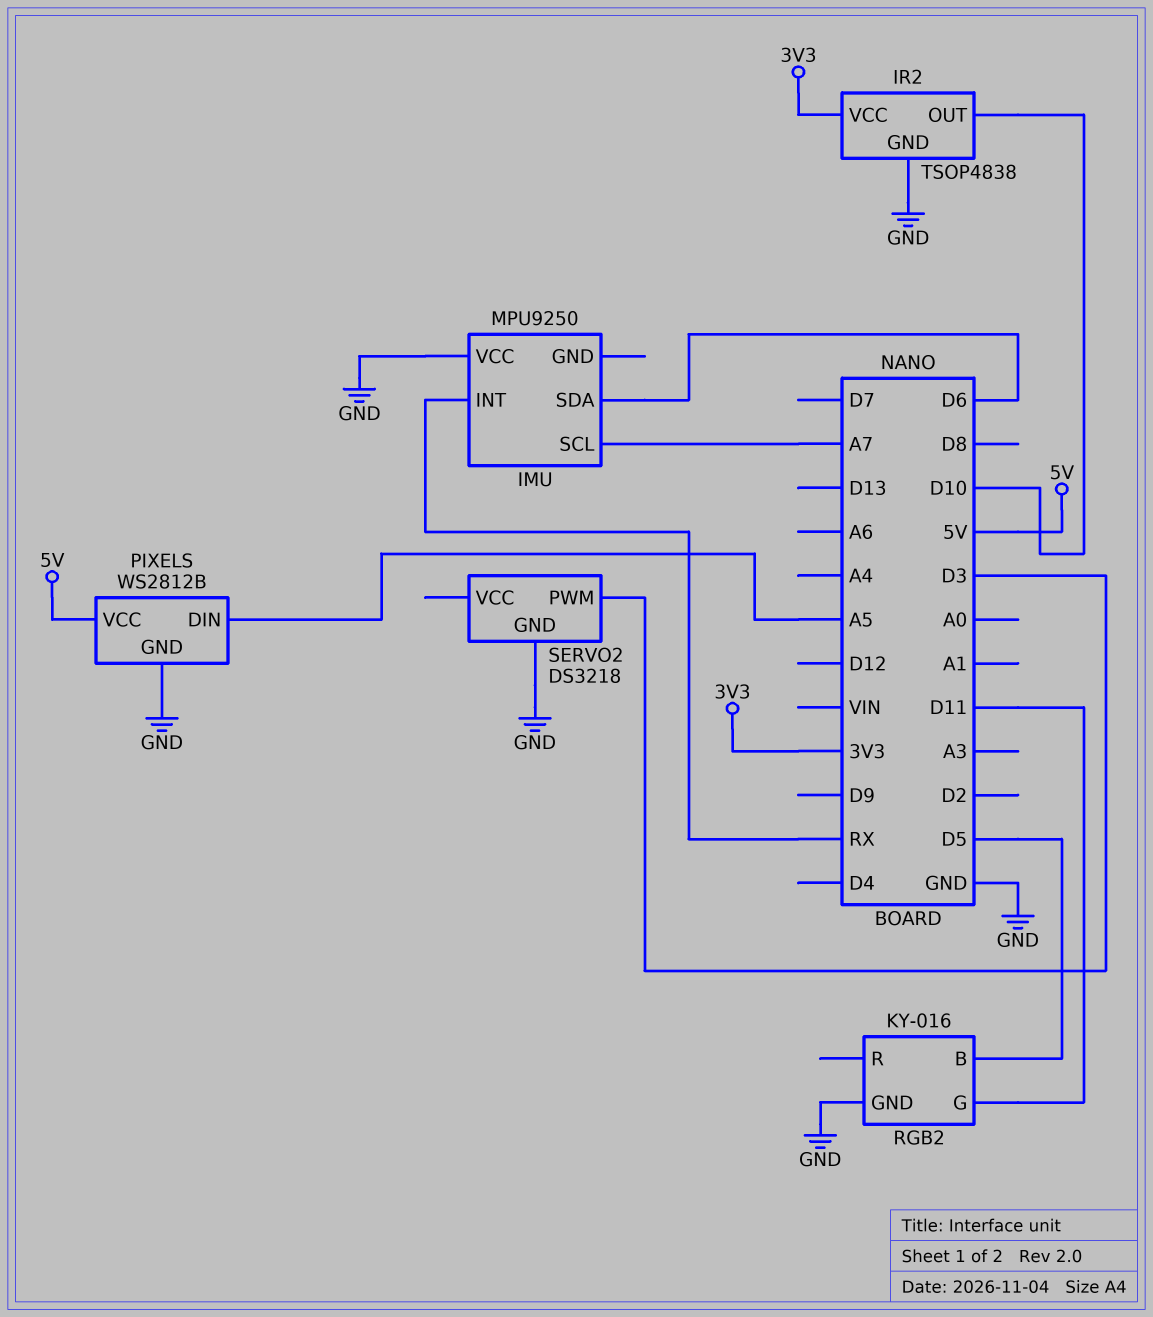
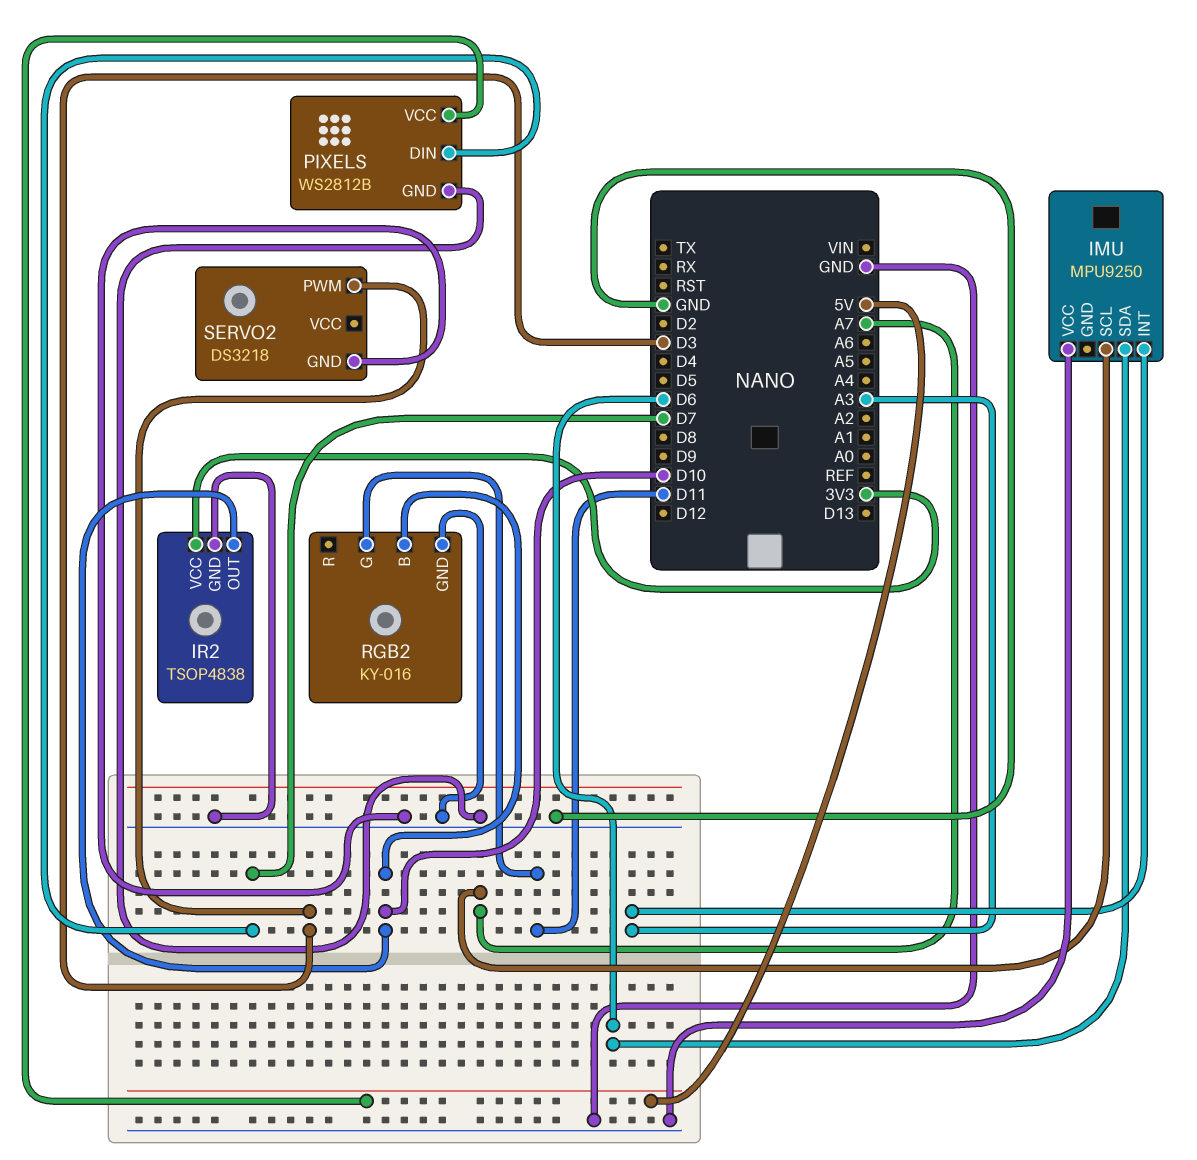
IMU pin INT: RX -> A3
PIXELS pin DIN: A5 -> D7
RGB2 pin B: D5 -> D10

